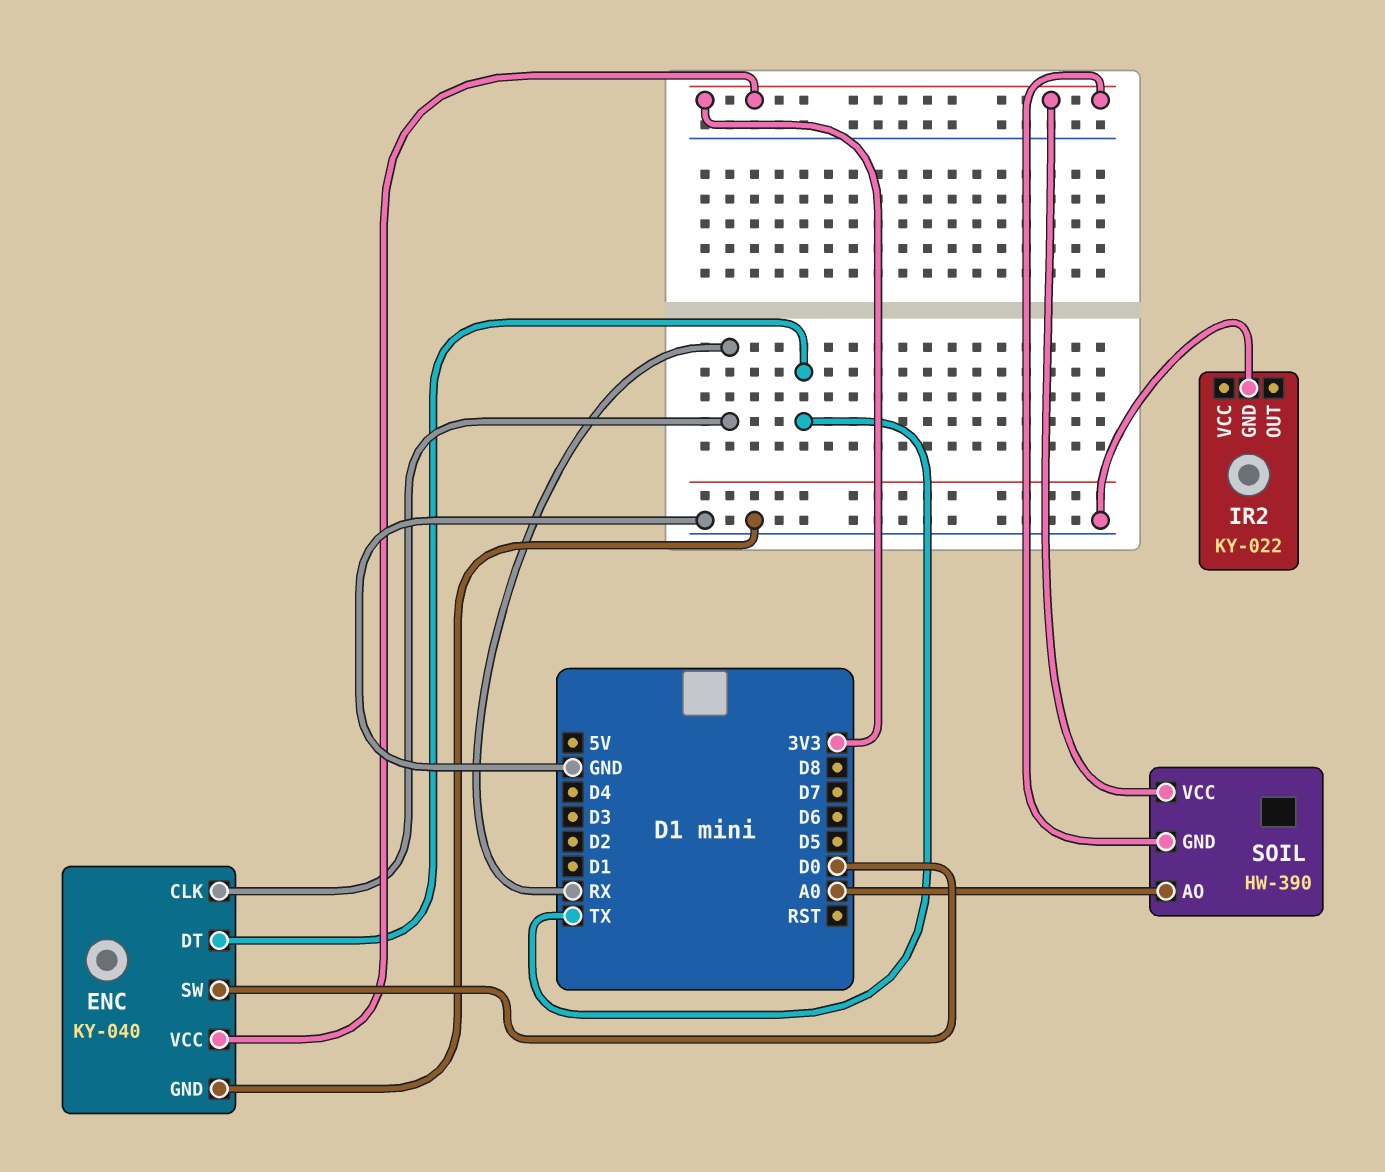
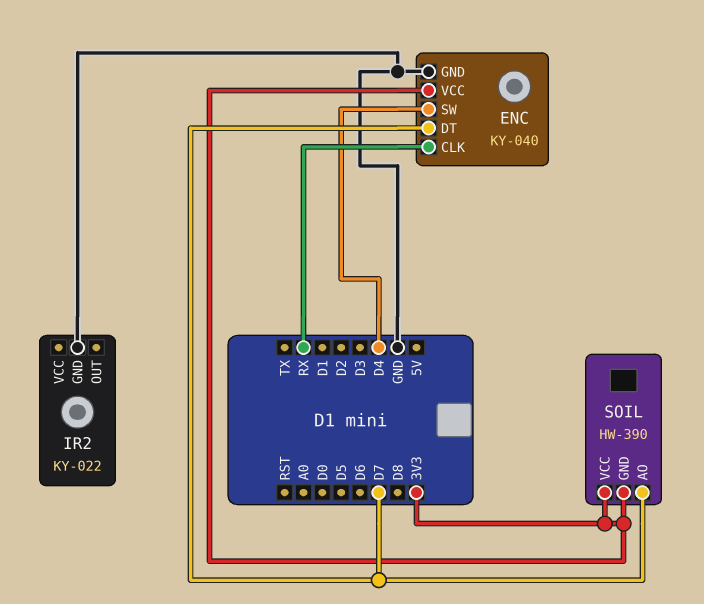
ENC pin DT: TX -> D7
ENC pin SW: D0 -> D4
SOIL pin AO: A0 -> D7

